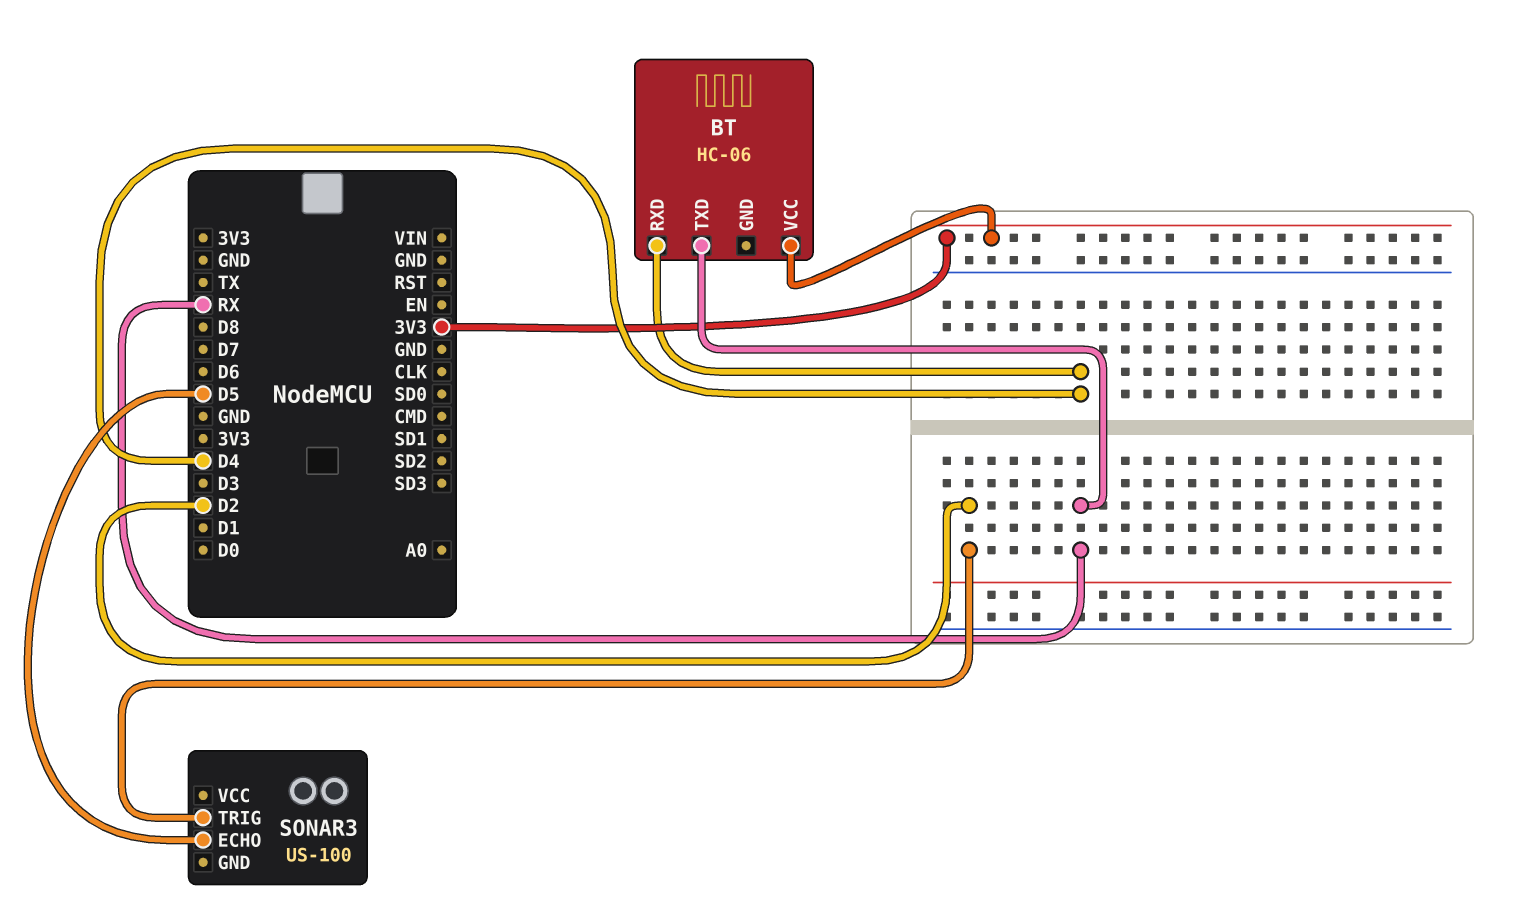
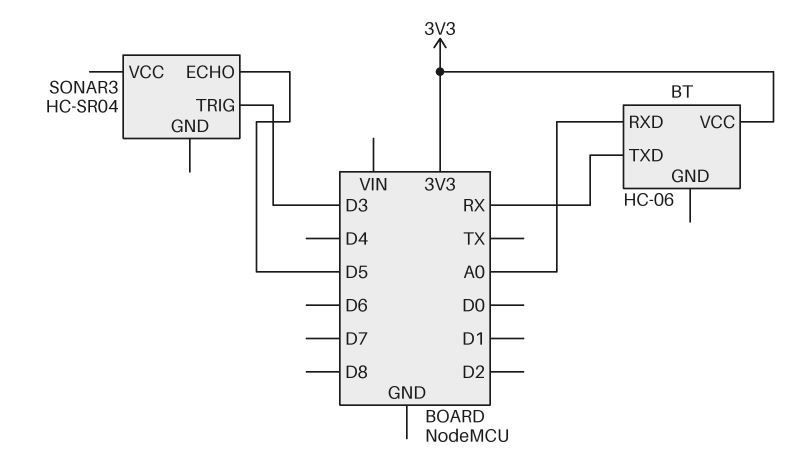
BT pin RXD: D4 -> A0
SONAR3: US-100 -> HC-SR04
SONAR3 pin TRIG: D2 -> D3

